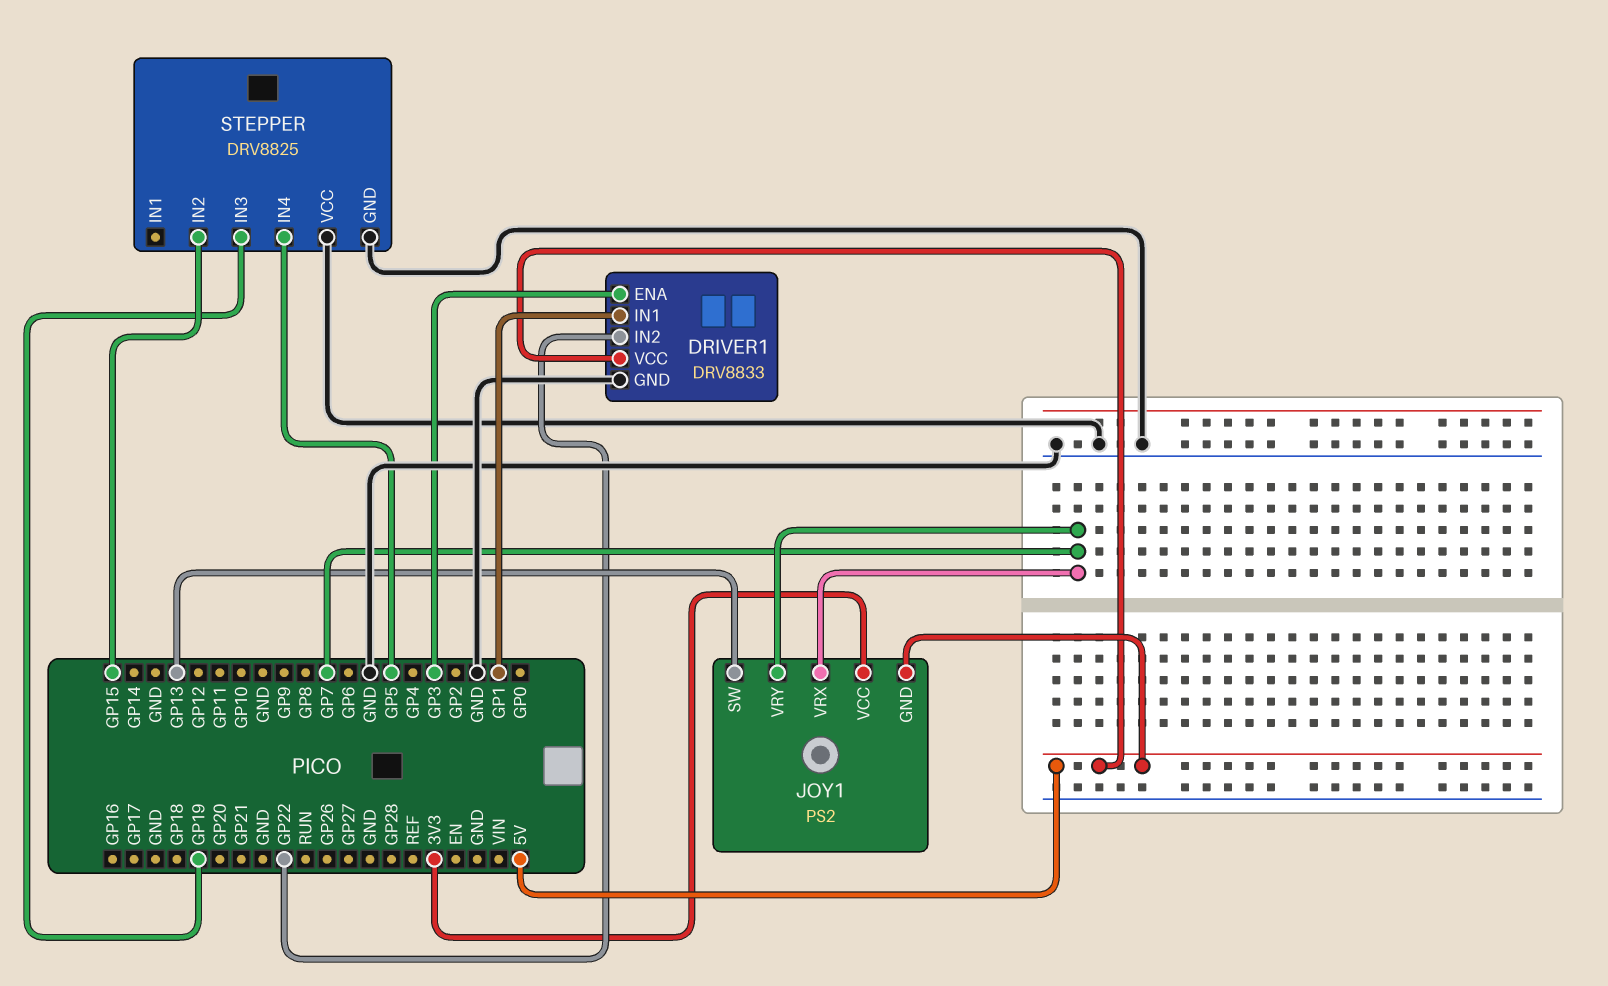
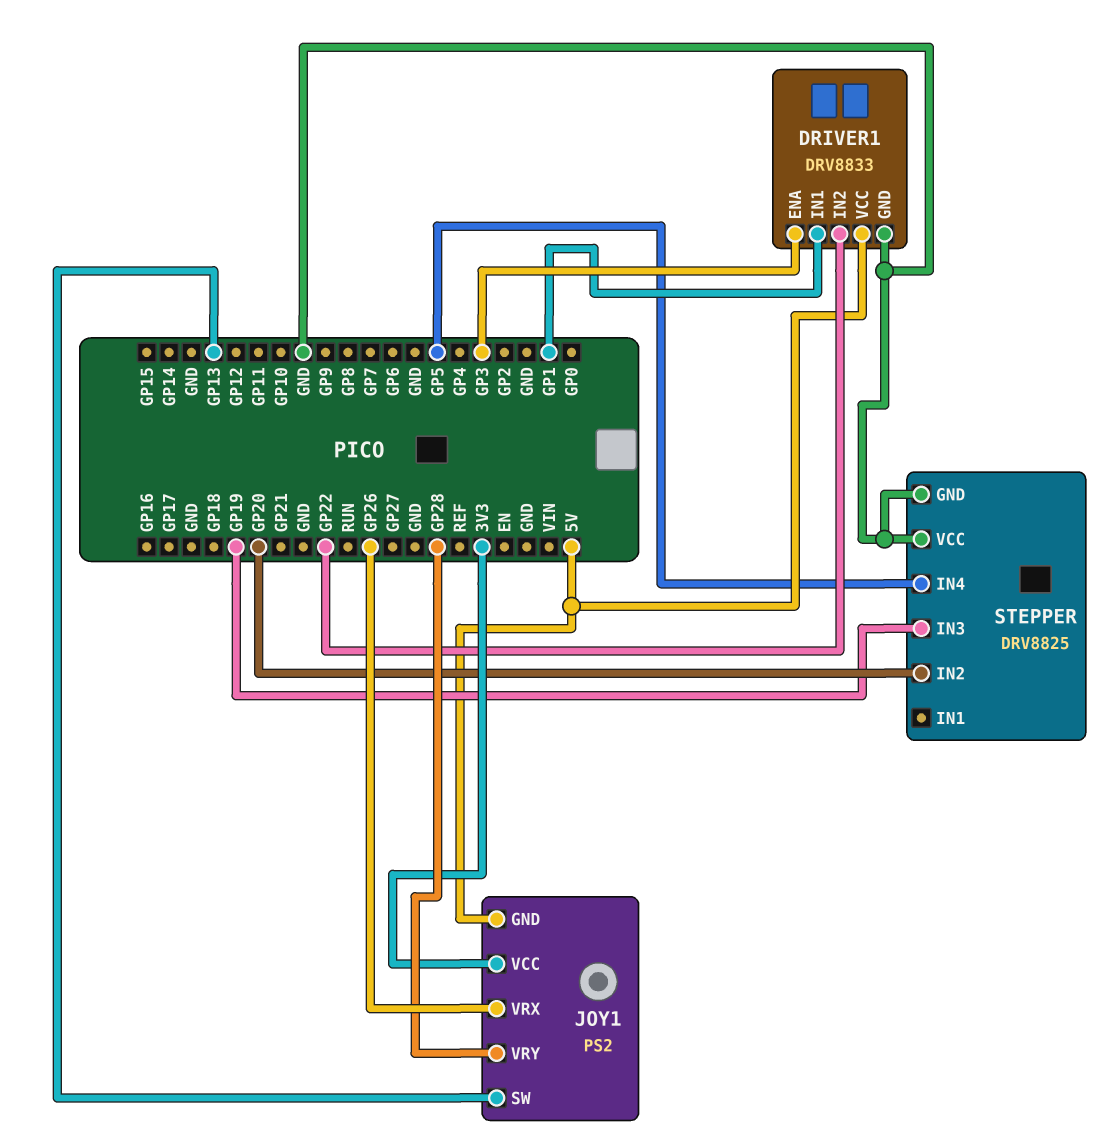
JOY1 pin VRX: GP7 -> GP26
JOY1 pin VRY: GP7 -> GP28
STEPPER pin IN2: GP15 -> GP20

